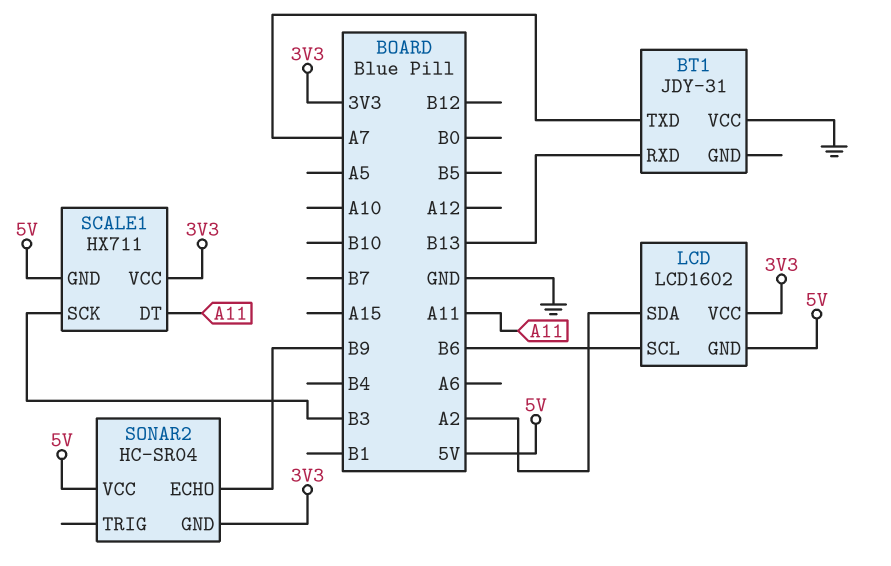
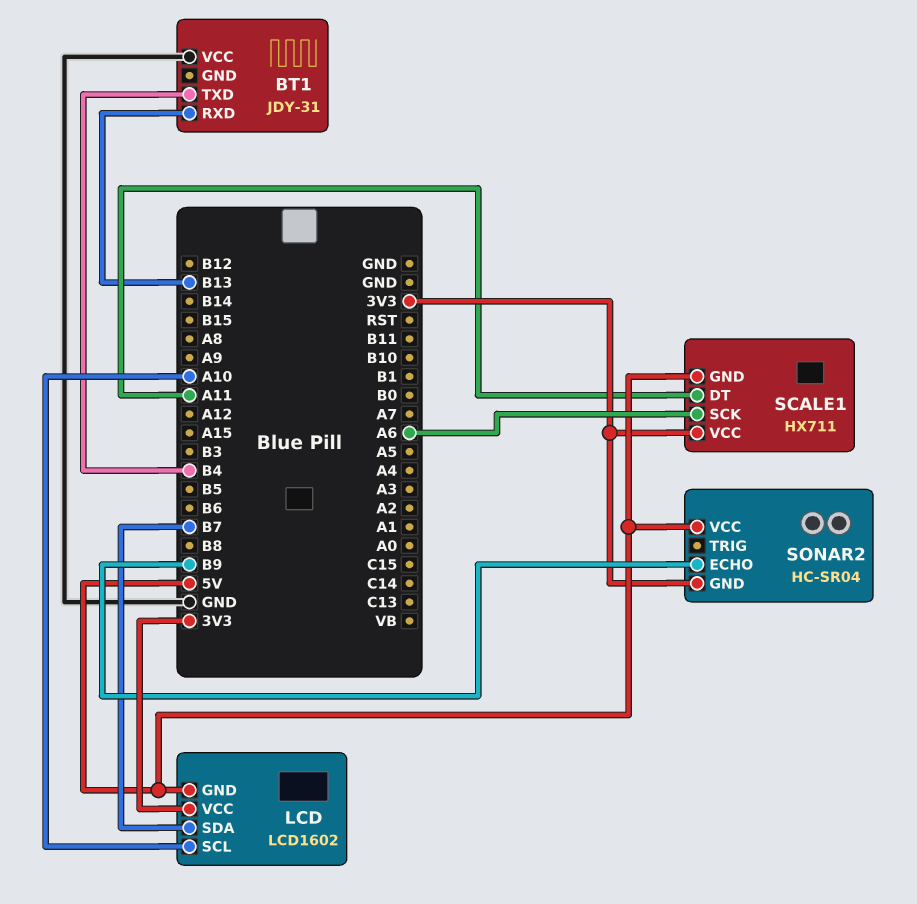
BT1 pin TXD: A7 -> B4
LCD pin SCL: B6 -> A10
LCD pin SDA: A2 -> B7
SCALE1 pin SCK: B3 -> A6

